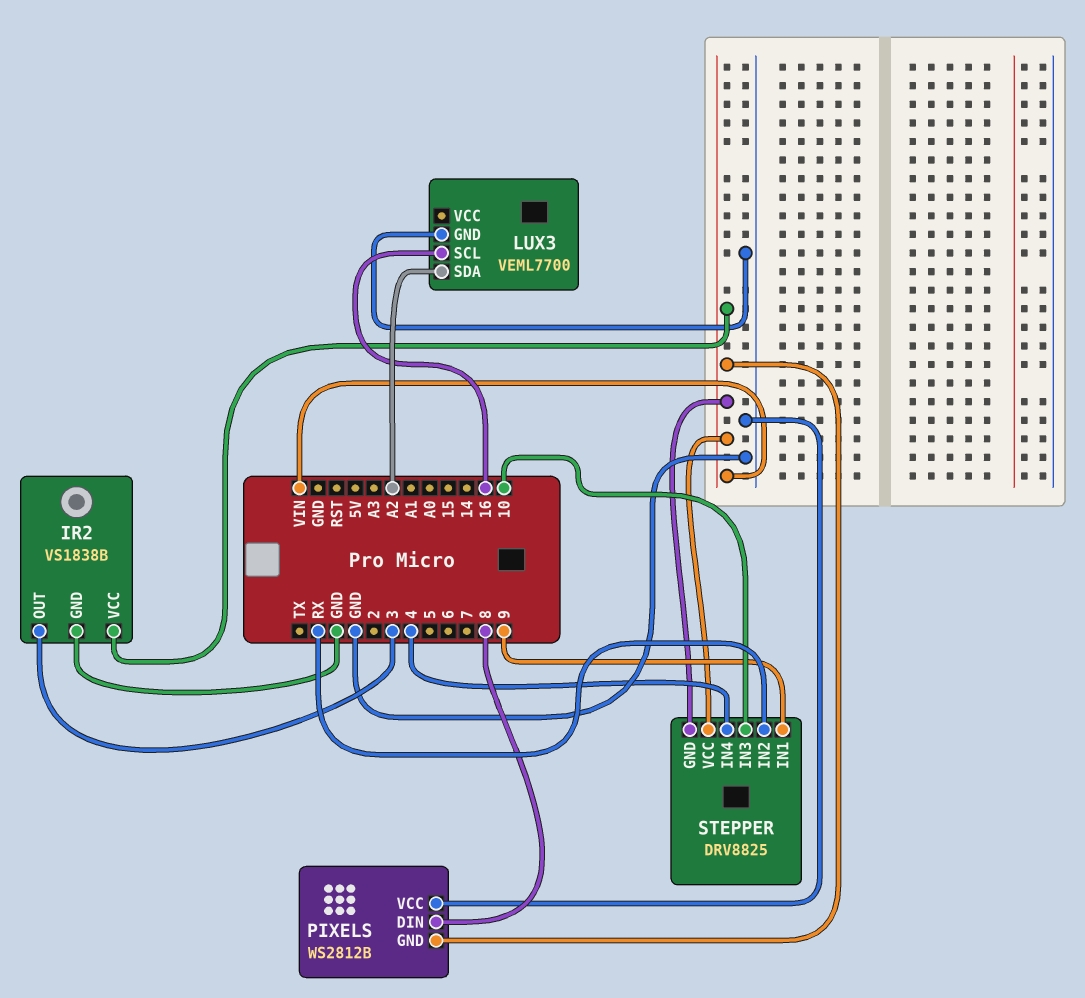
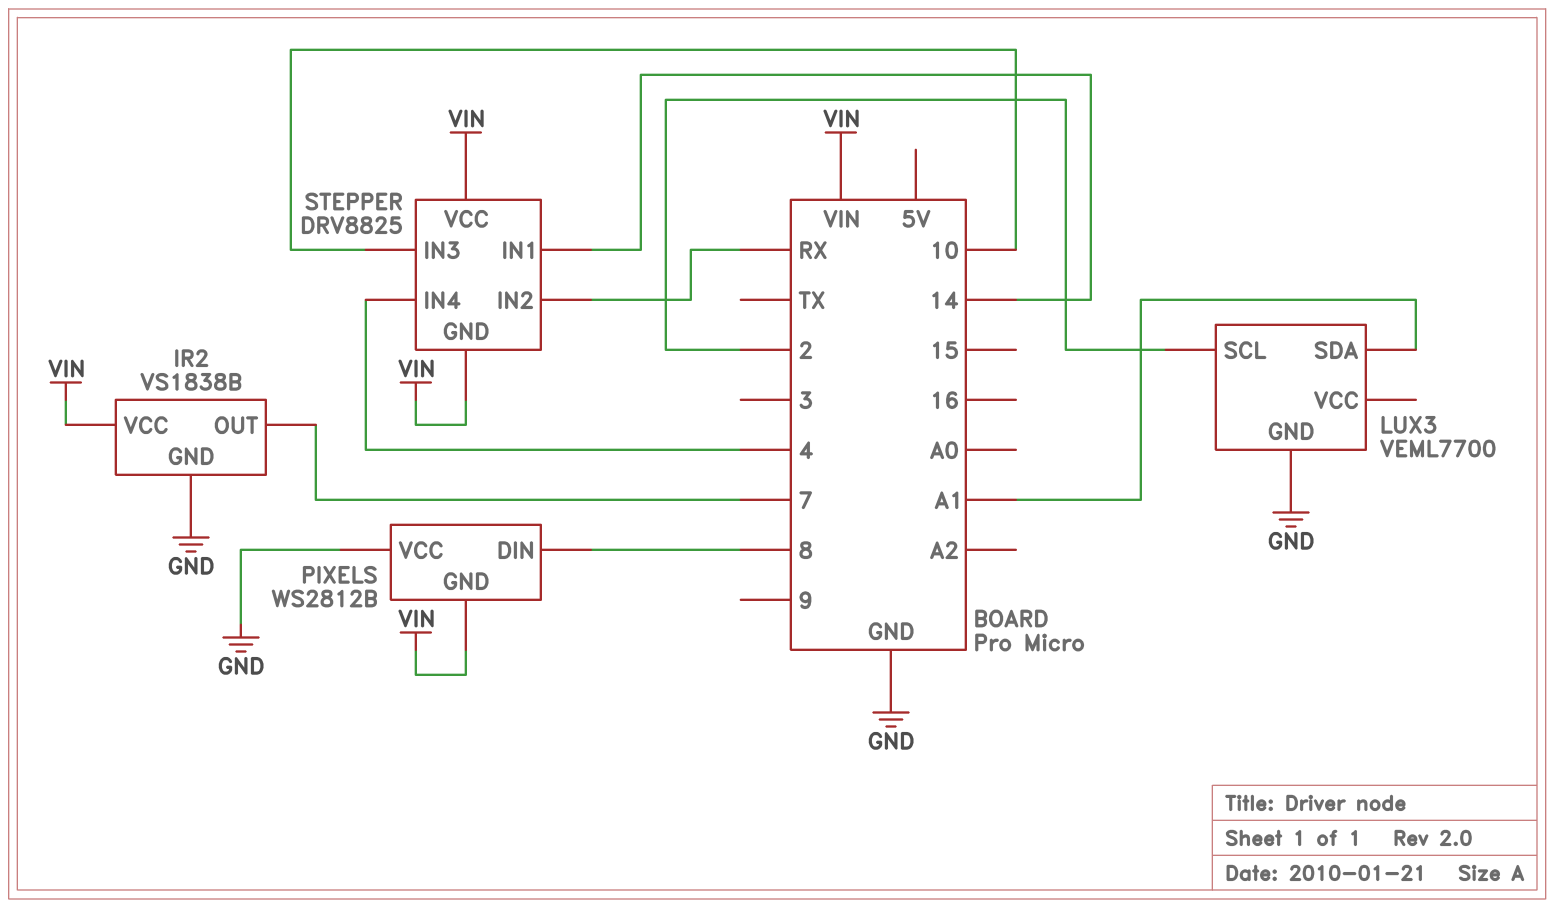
IR2 pin OUT: 3 -> 7
LUX3 pin SCL: 16 -> 2
LUX3 pin SDA: A2 -> A1
STEPPER pin IN1: 9 -> 14

